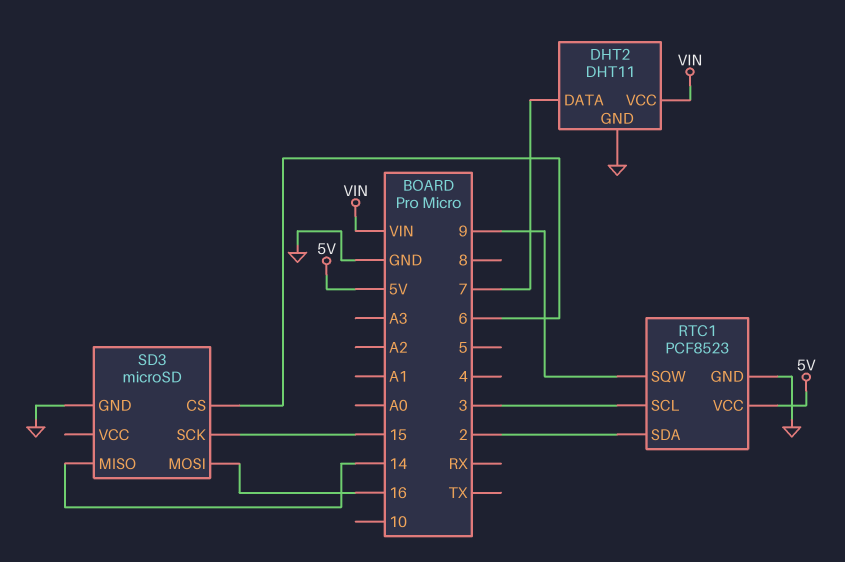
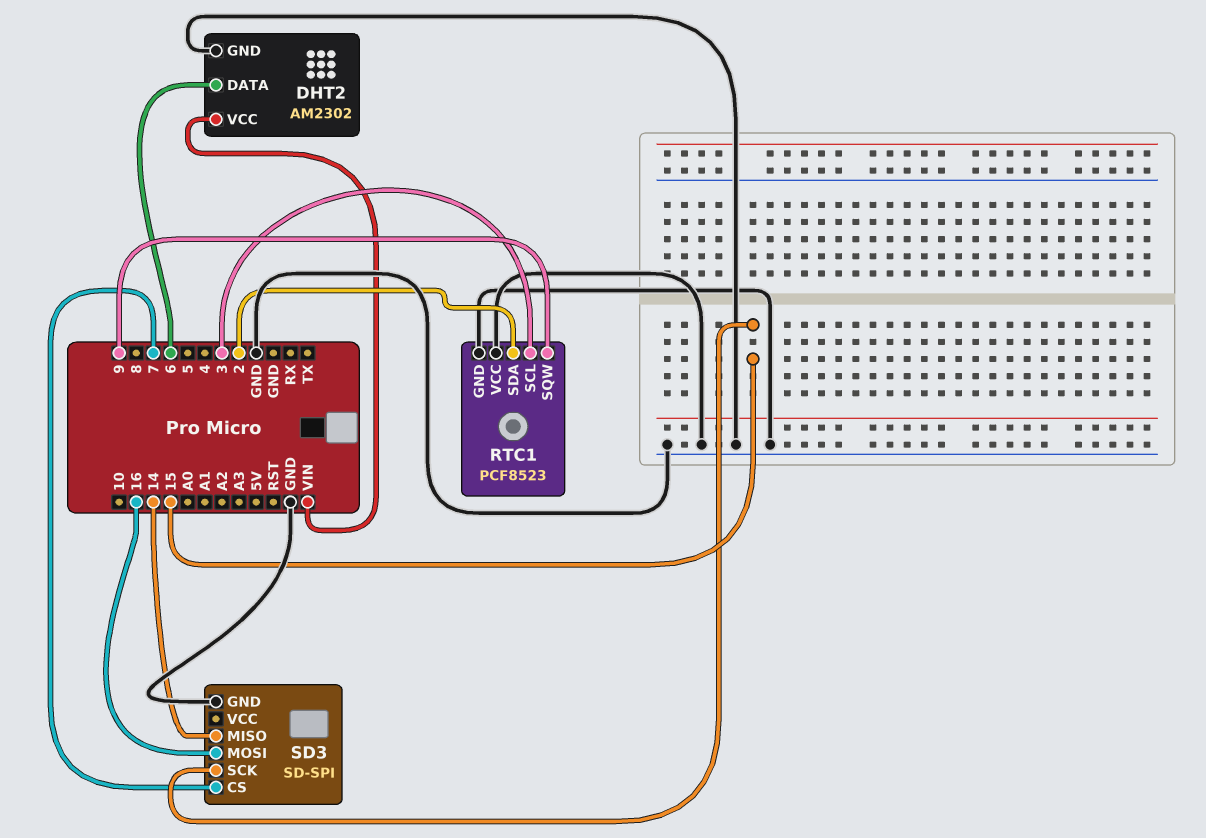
DHT2: DHT11 -> AM2302
DHT2 pin DATA: 7 -> 6
RTC1 pin VCC: 5V -> GND
SD3: microSD -> SD-SPI
SD3 pin CS: 6 -> 7

